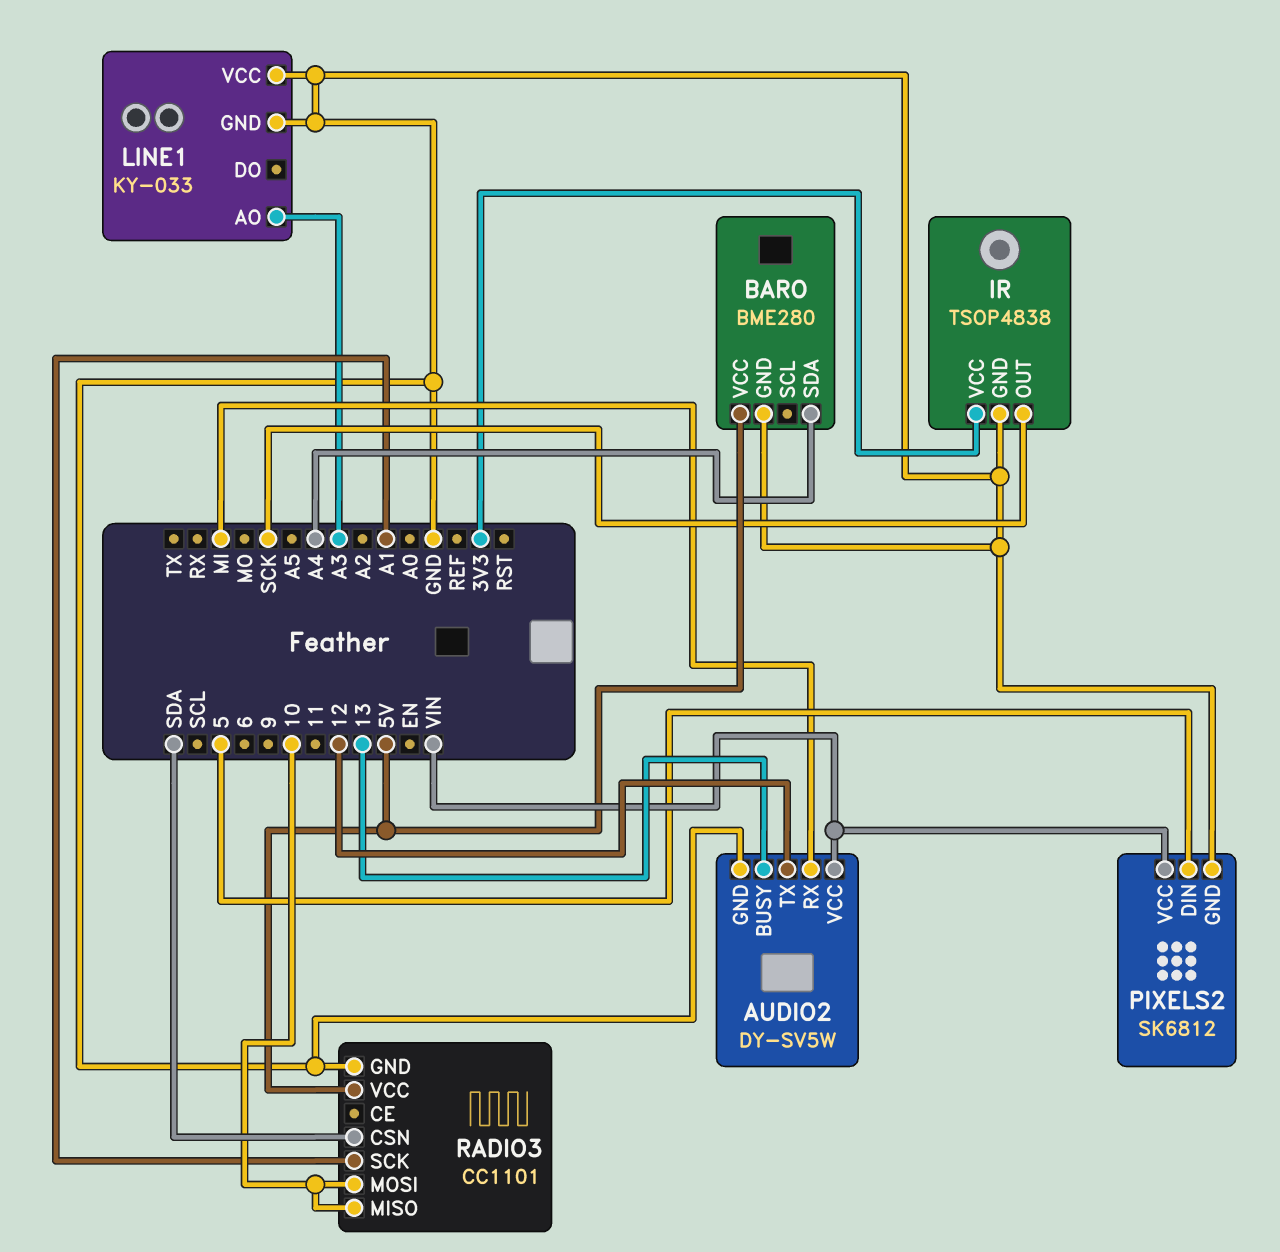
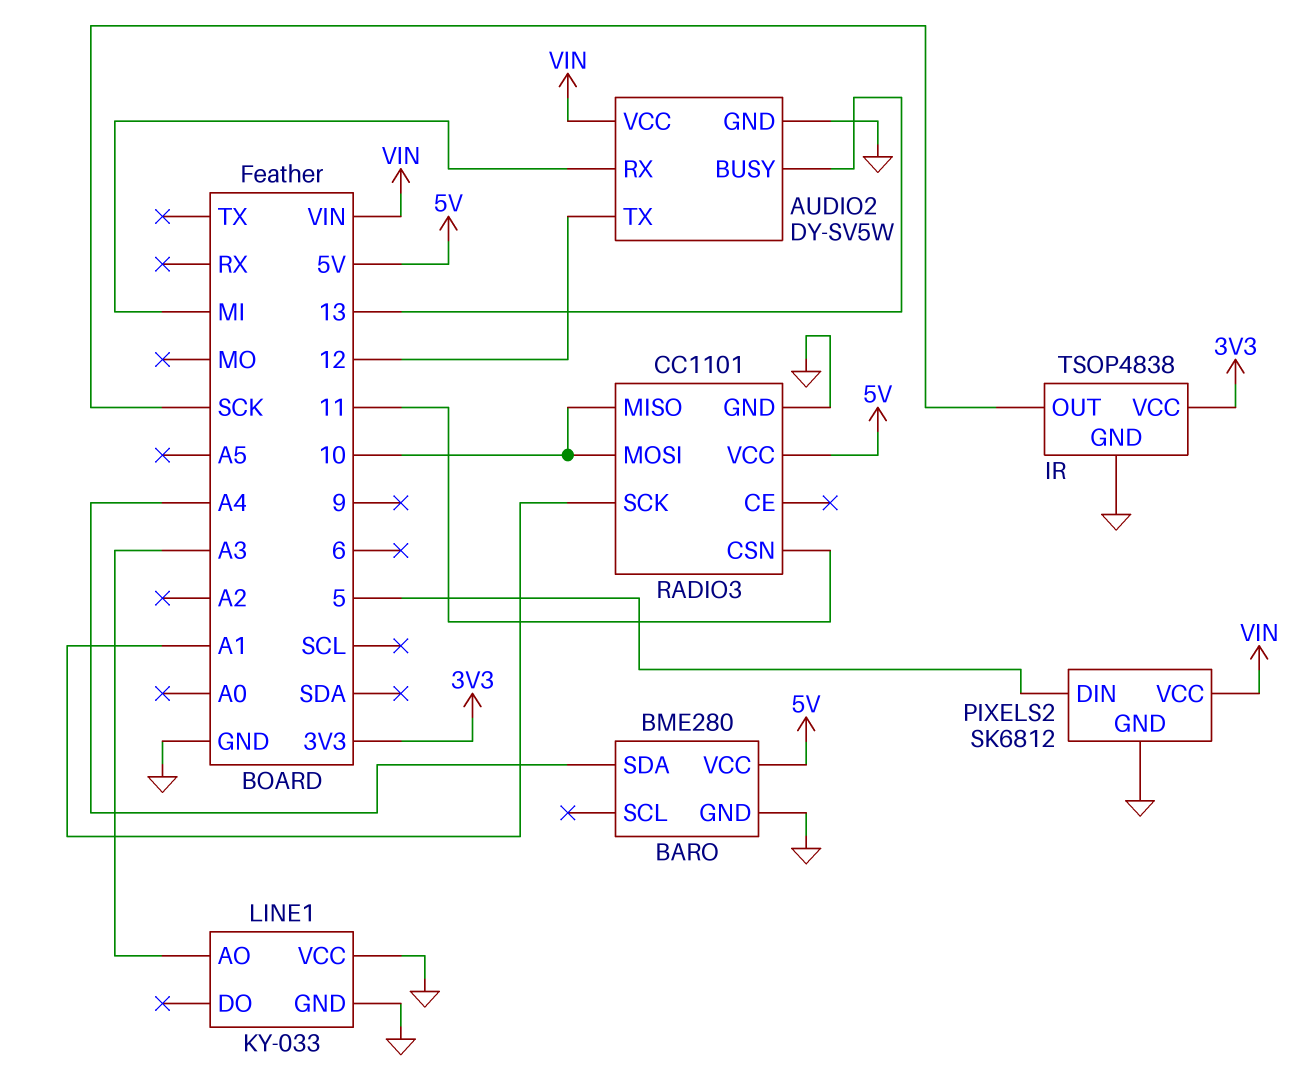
RADIO3 pin CSN: SDA -> 11

